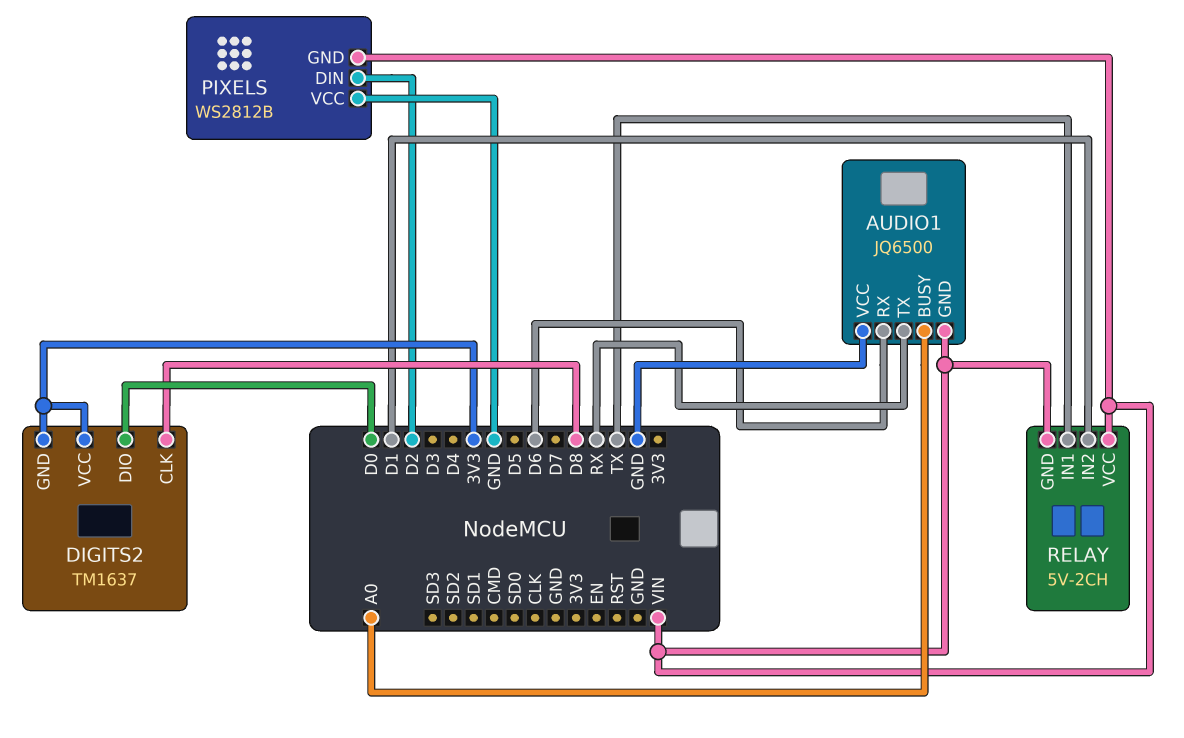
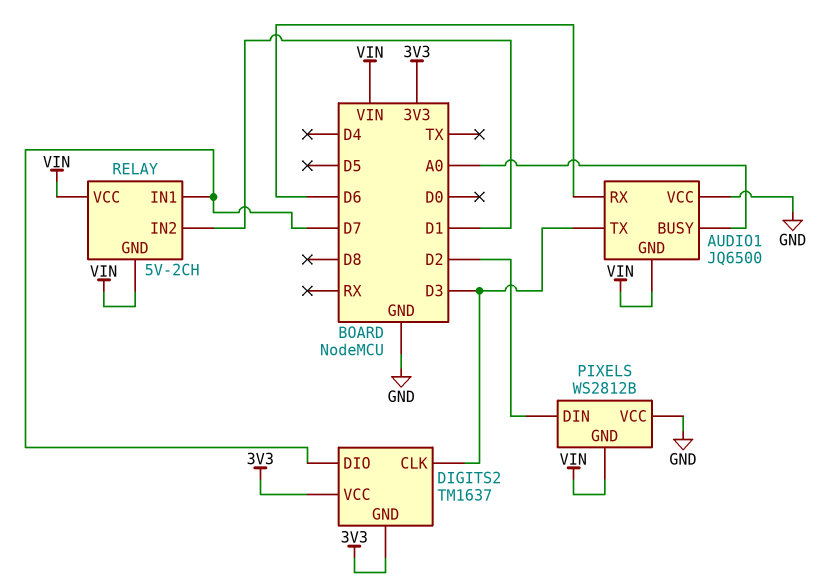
AUDIO1 pin TX: RX -> D3
DIGITS2 pin CLK: D8 -> D3
DIGITS2 pin DIO: D0 -> D7
RELAY pin IN1: TX -> D7

